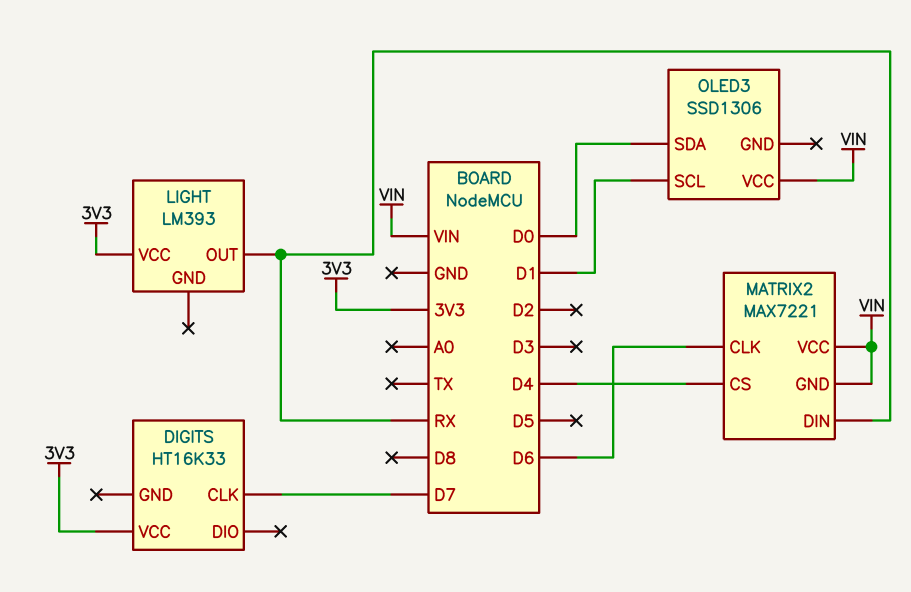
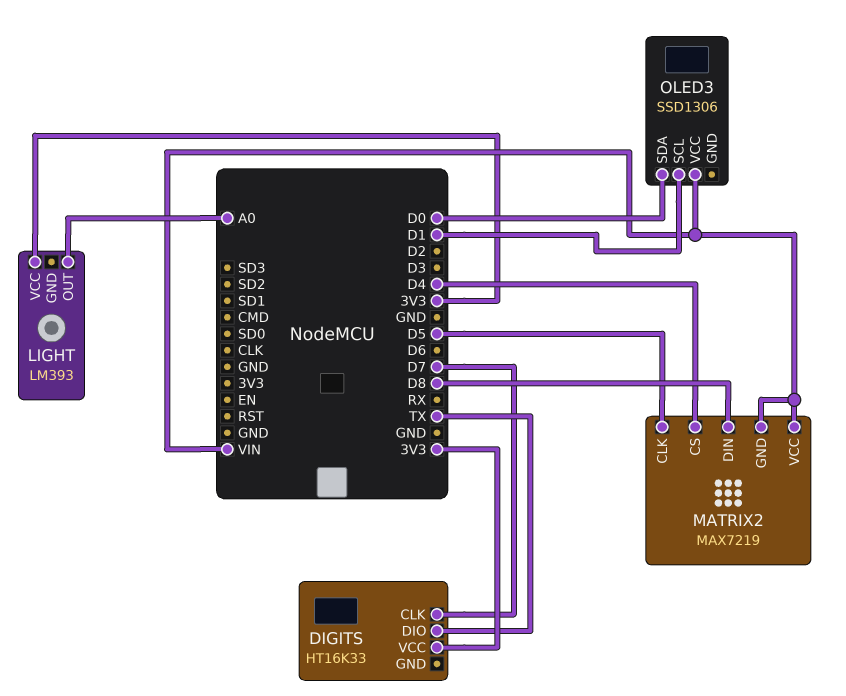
DIGITS pin DIO: none -> TX
LIGHT pin OUT: RX -> A0
MATRIX2: MAX7221 -> MAX7219
MATRIX2 pin CLK: D6 -> D5
MATRIX2 pin DIN: RX -> D8

